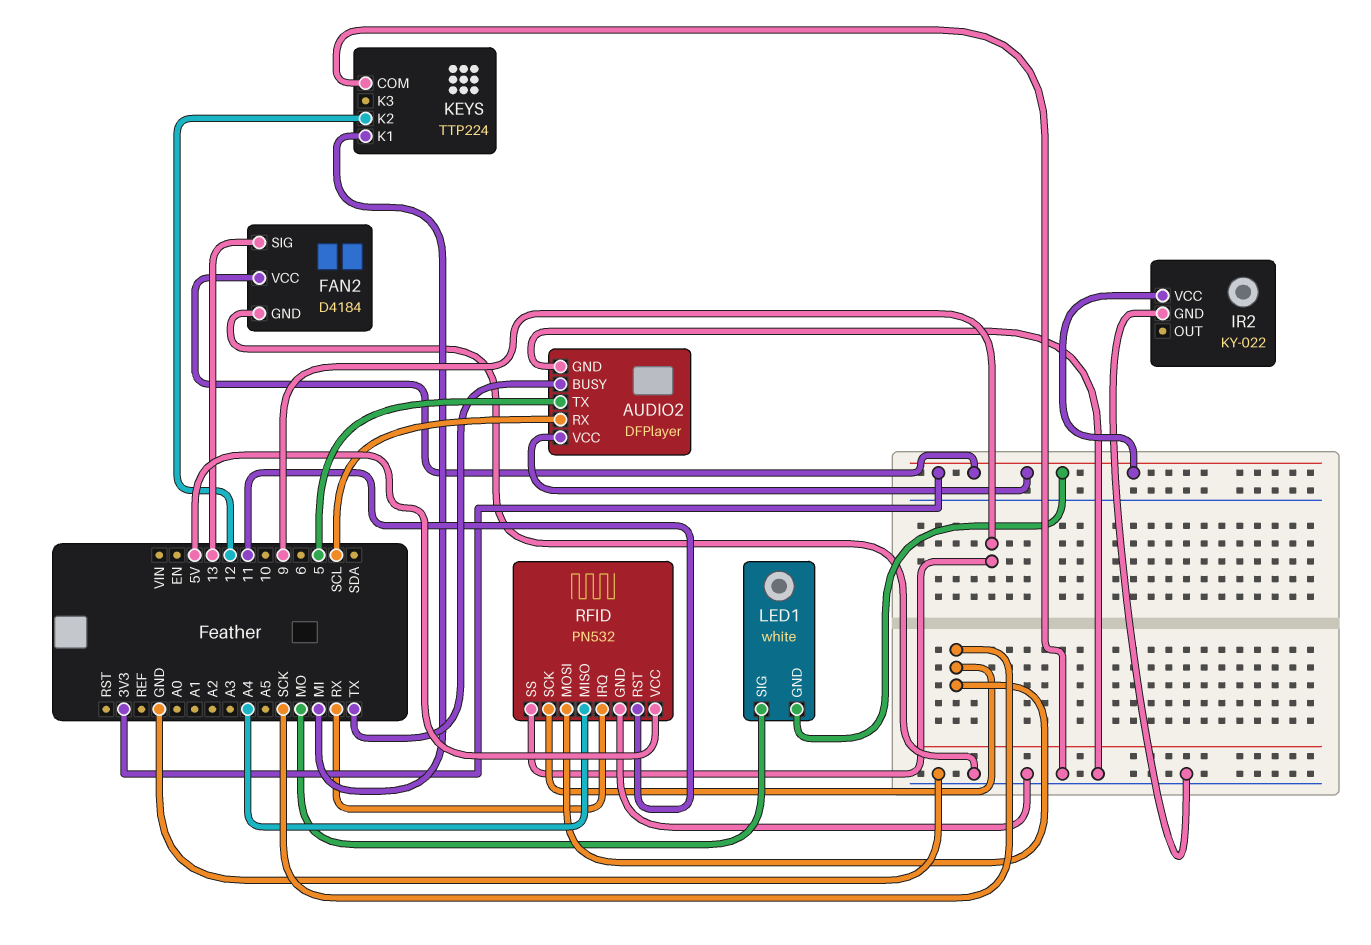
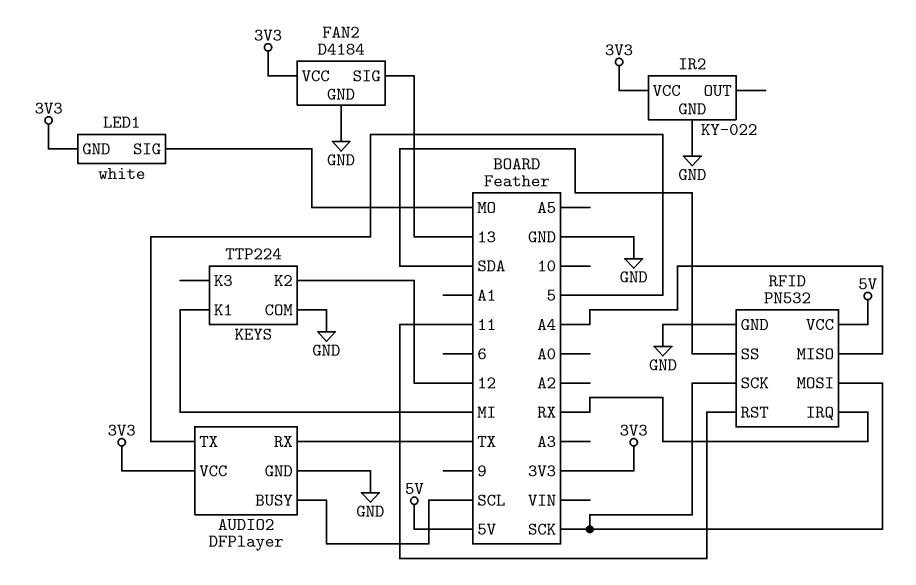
AUDIO2 pin BUSY: TX -> SCL
AUDIO2 pin RX: SCL -> TX
RFID pin SS: 9 -> SDA

